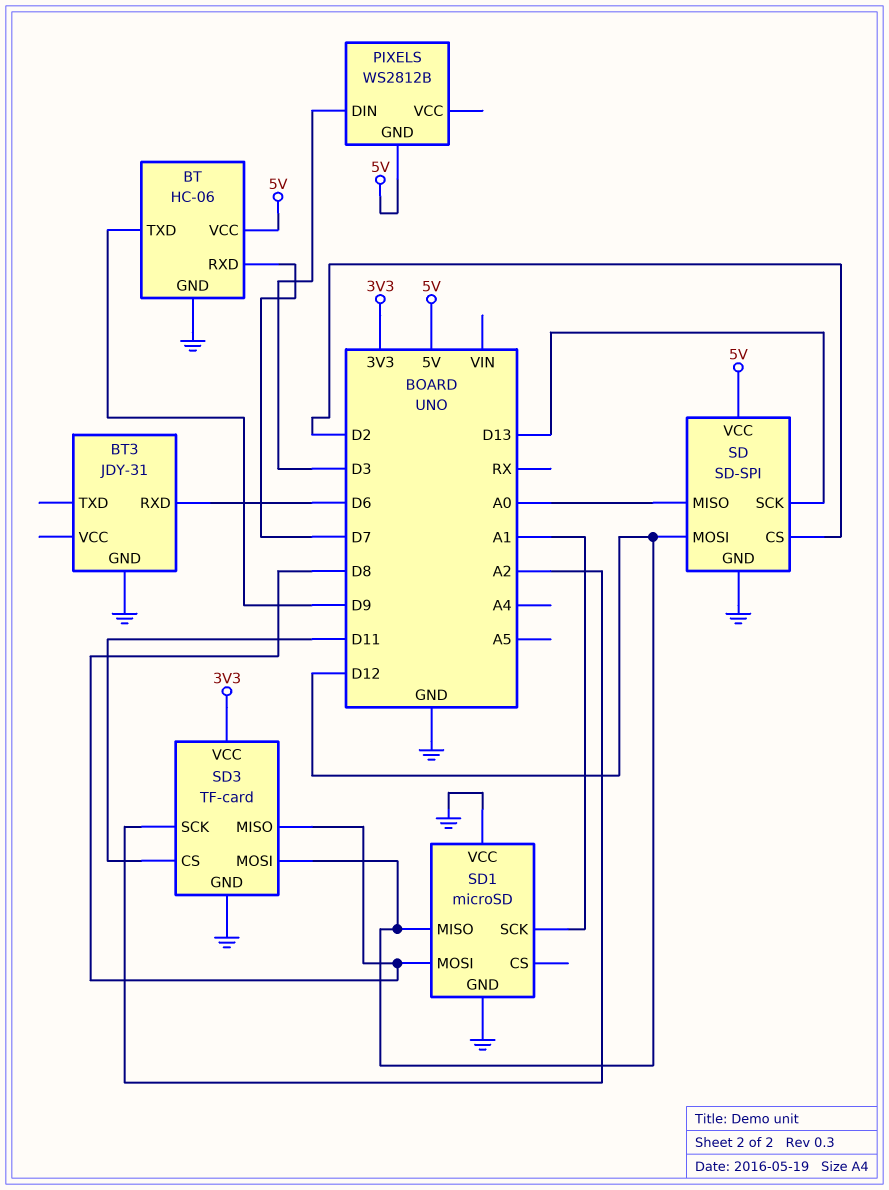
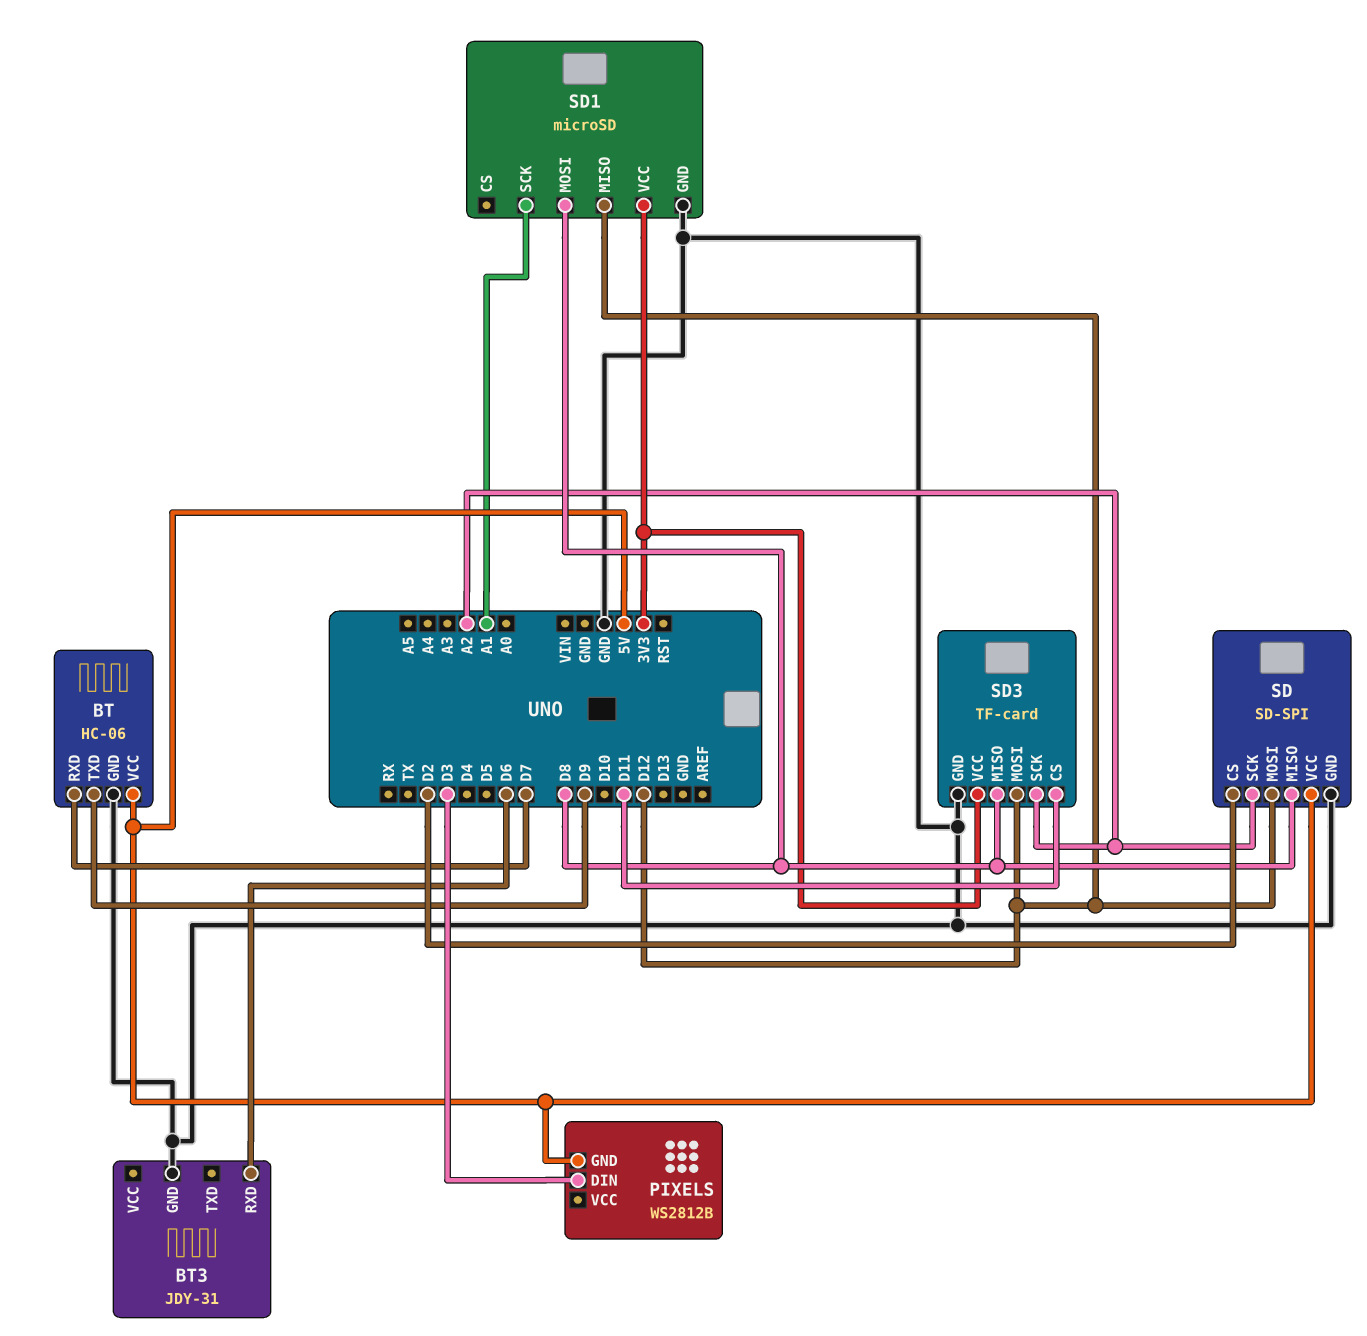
SD pin MISO: A0 -> D8
SD pin SCK: D13 -> A2
SD1 pin VCC: GND -> 3V3

